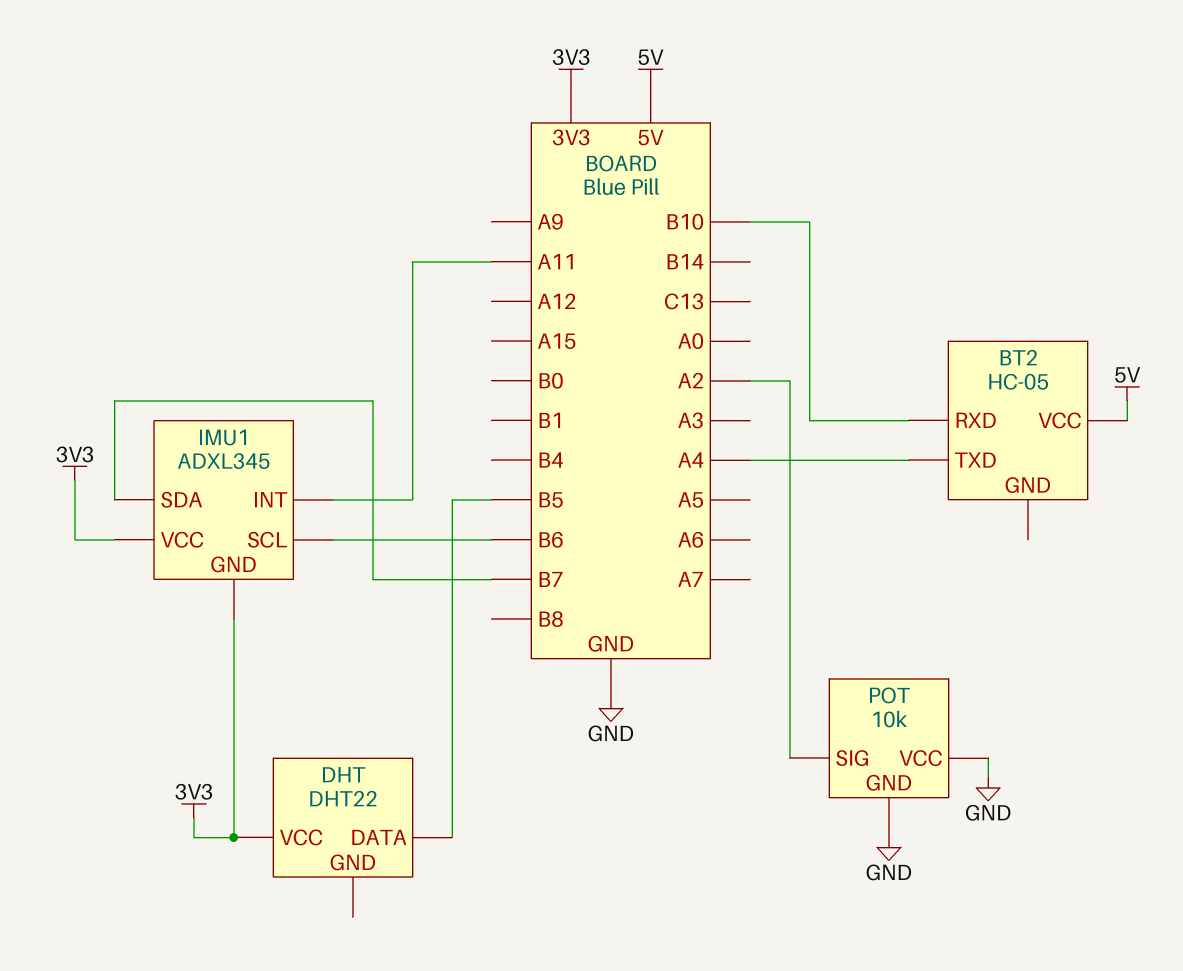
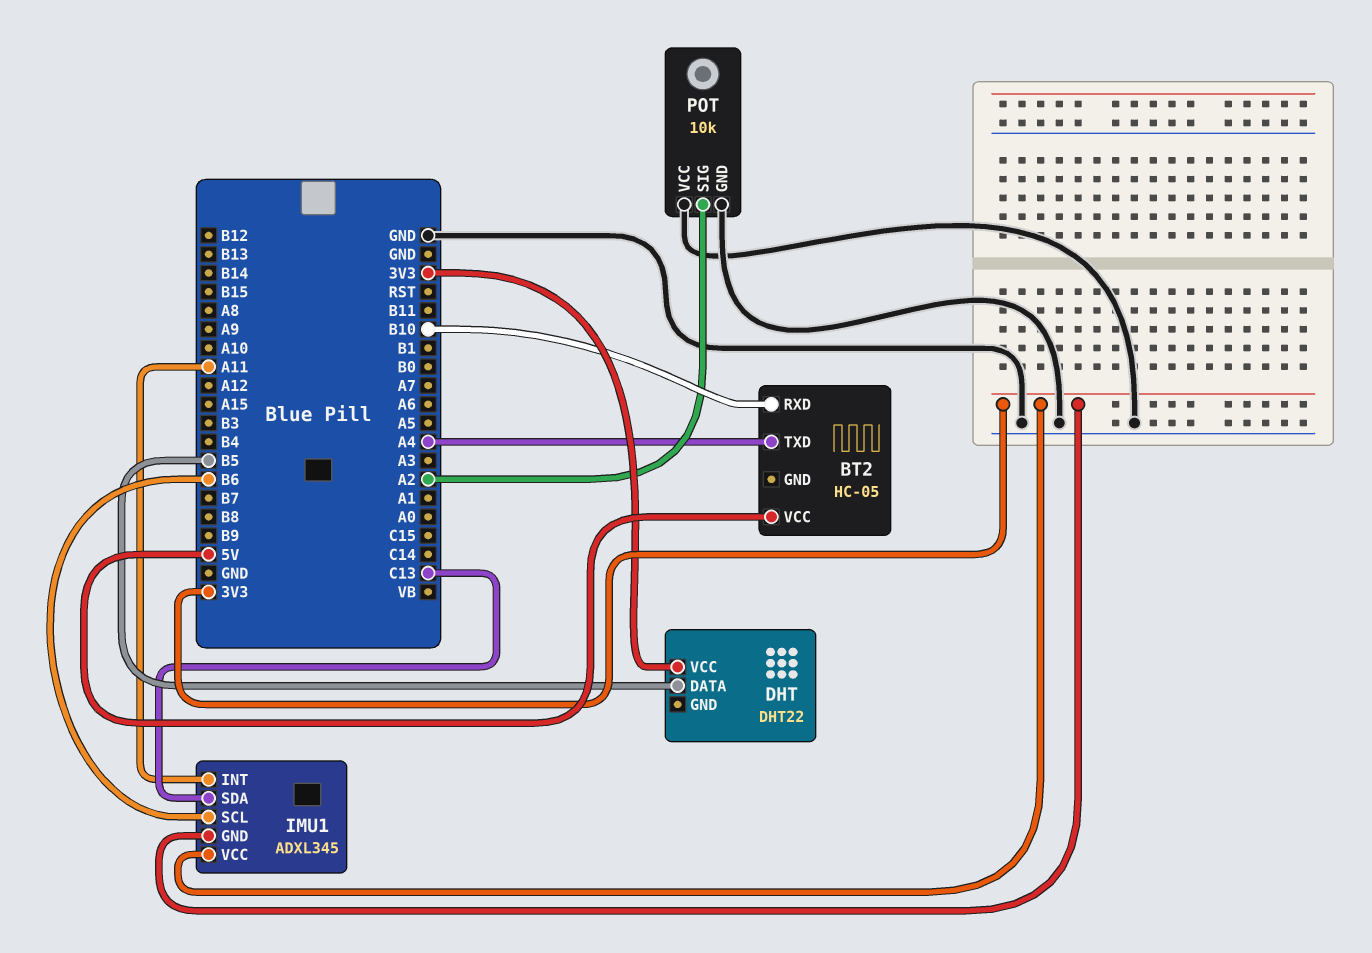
IMU1 pin SDA: B7 -> C13

